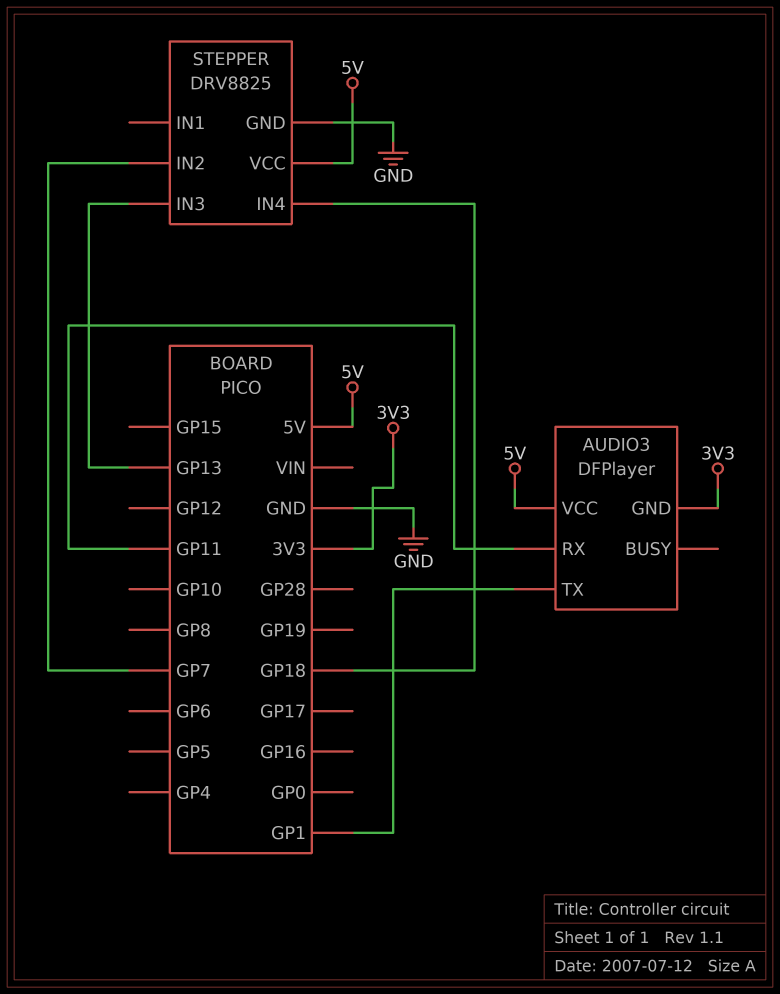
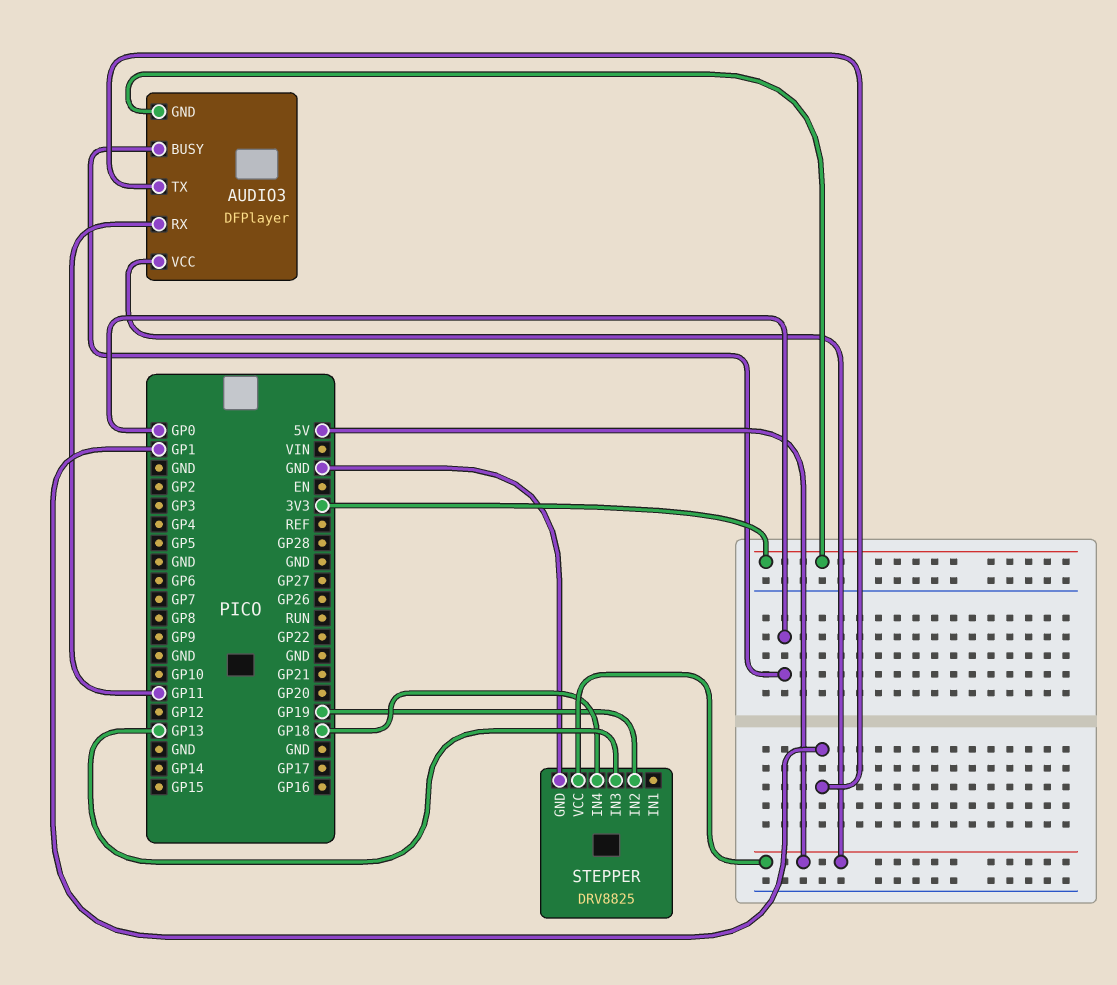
AUDIO3 pin BUSY: none -> GP0
STEPPER pin IN2: GP7 -> GP19

